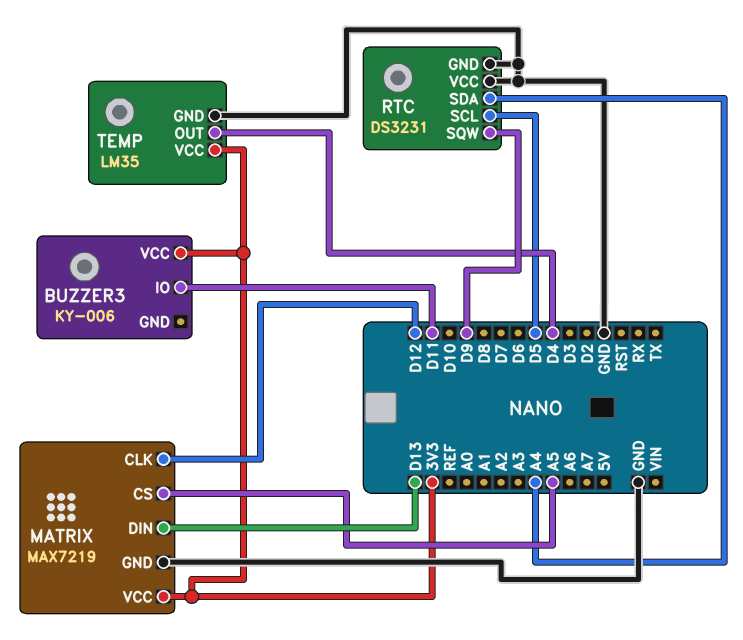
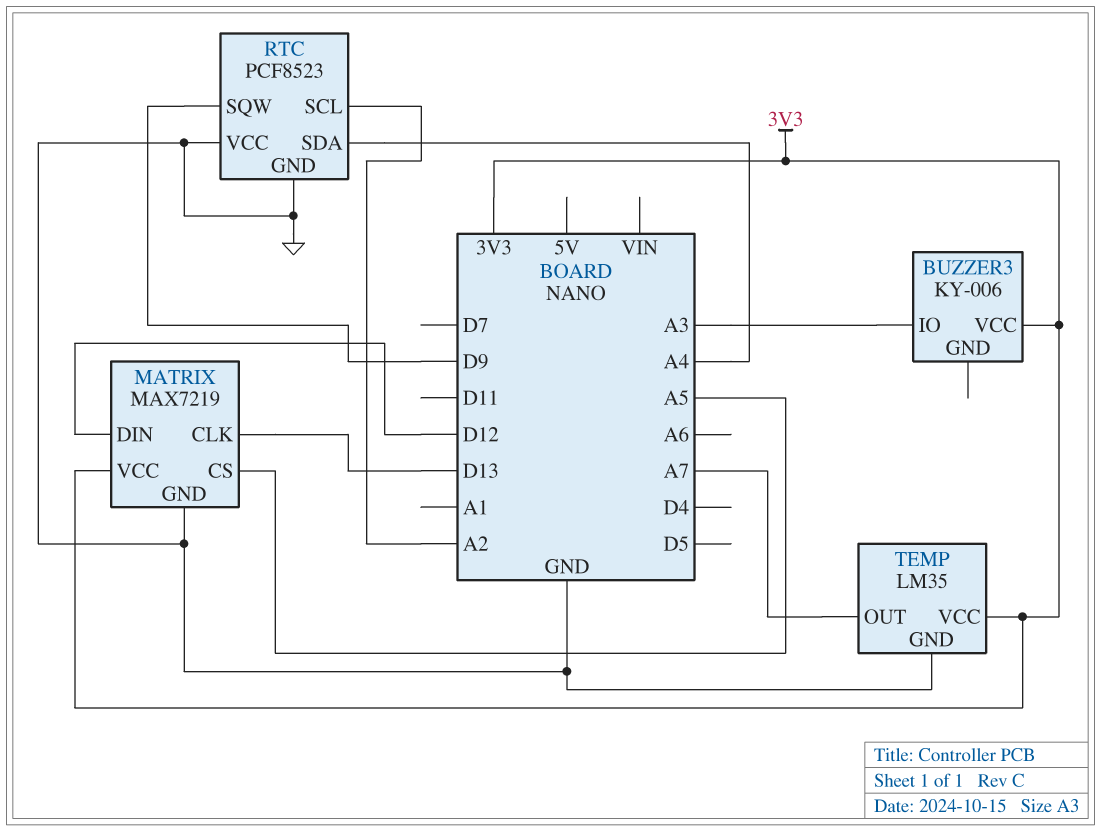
BUZZER3 pin IO: D11 -> A3
MATRIX pin CLK: D12 -> D13
MATRIX pin DIN: D13 -> D12
RTC: DS3231 -> PCF8523
RTC pin SCL: D5 -> A2
TEMP pin OUT: D4 -> A7

